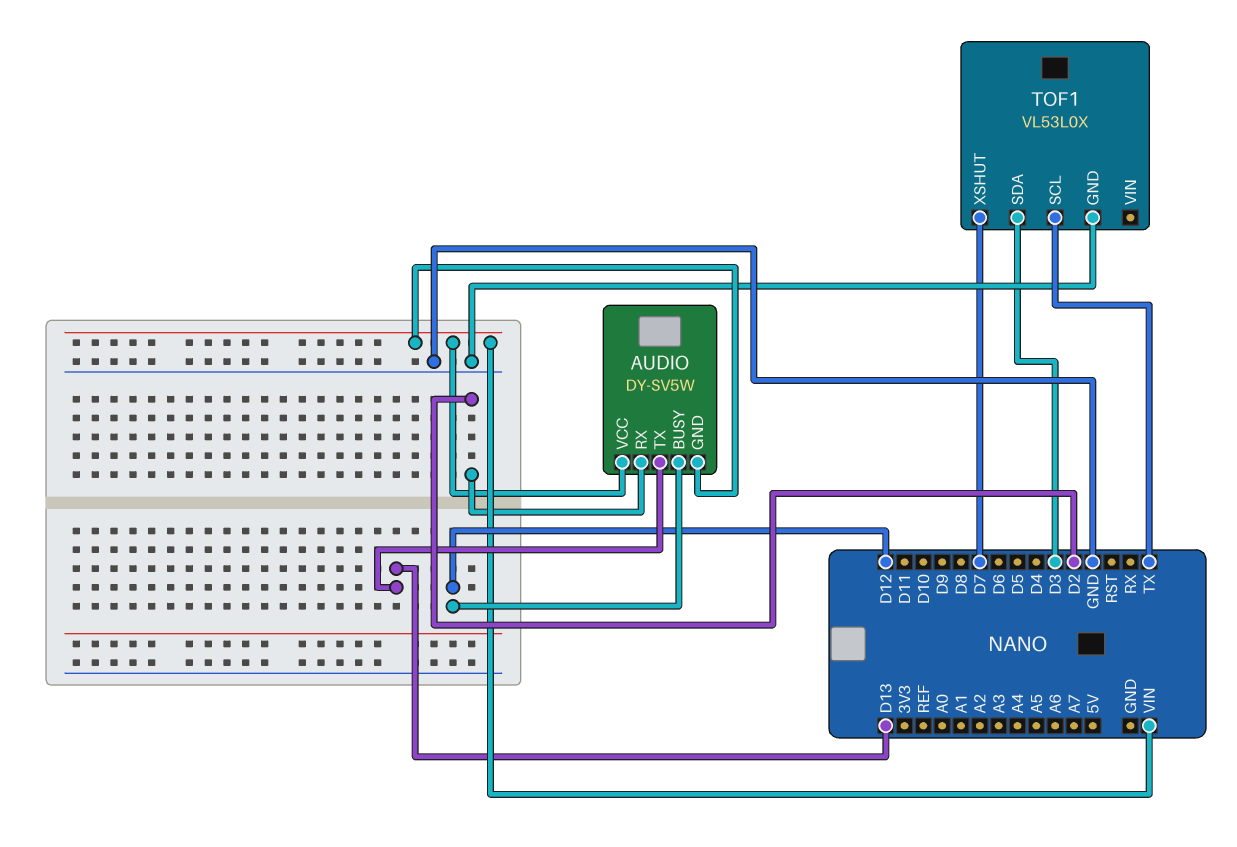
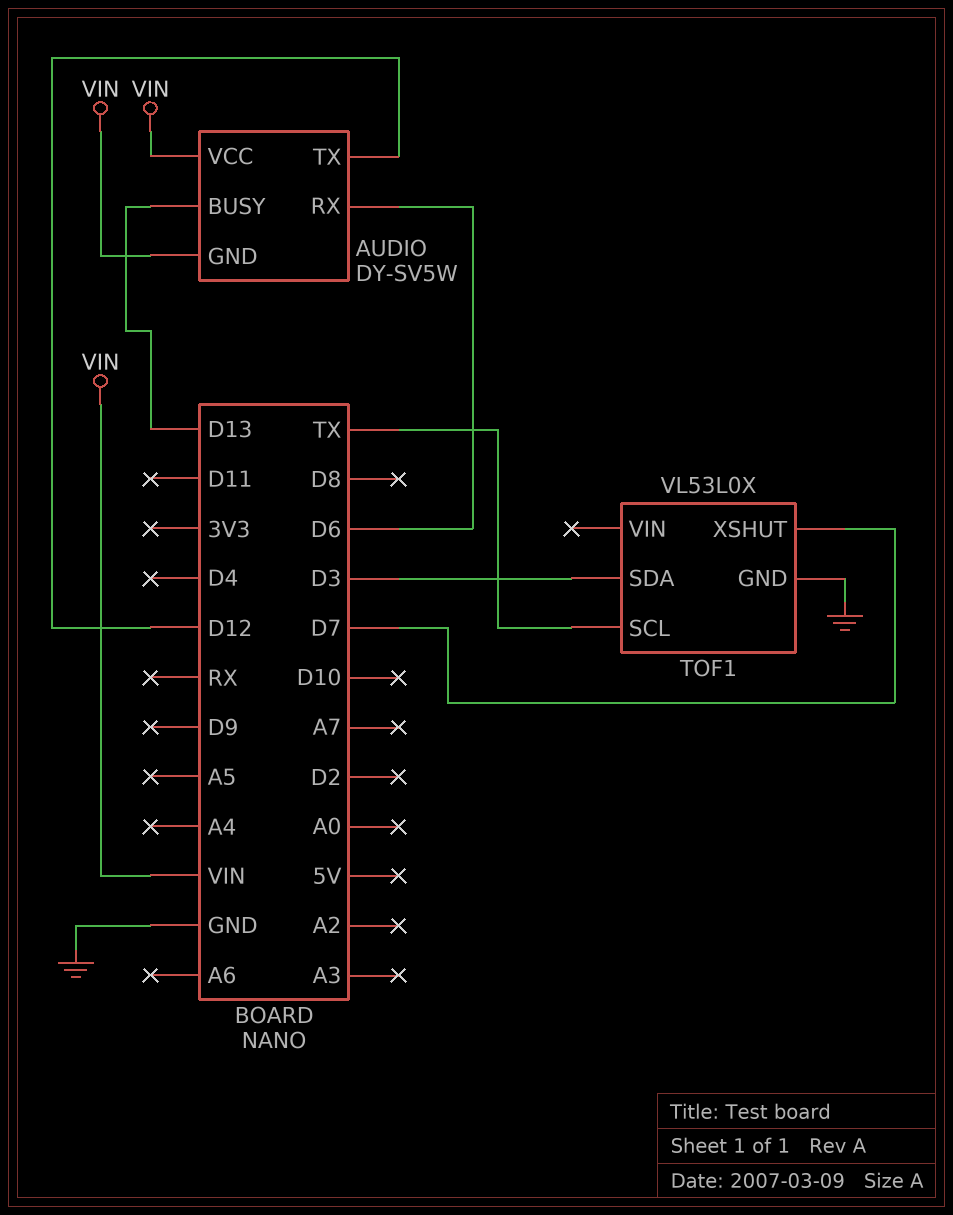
AUDIO pin BUSY: D12 -> D13
AUDIO pin RX: D2 -> D6
AUDIO pin TX: D13 -> D12

